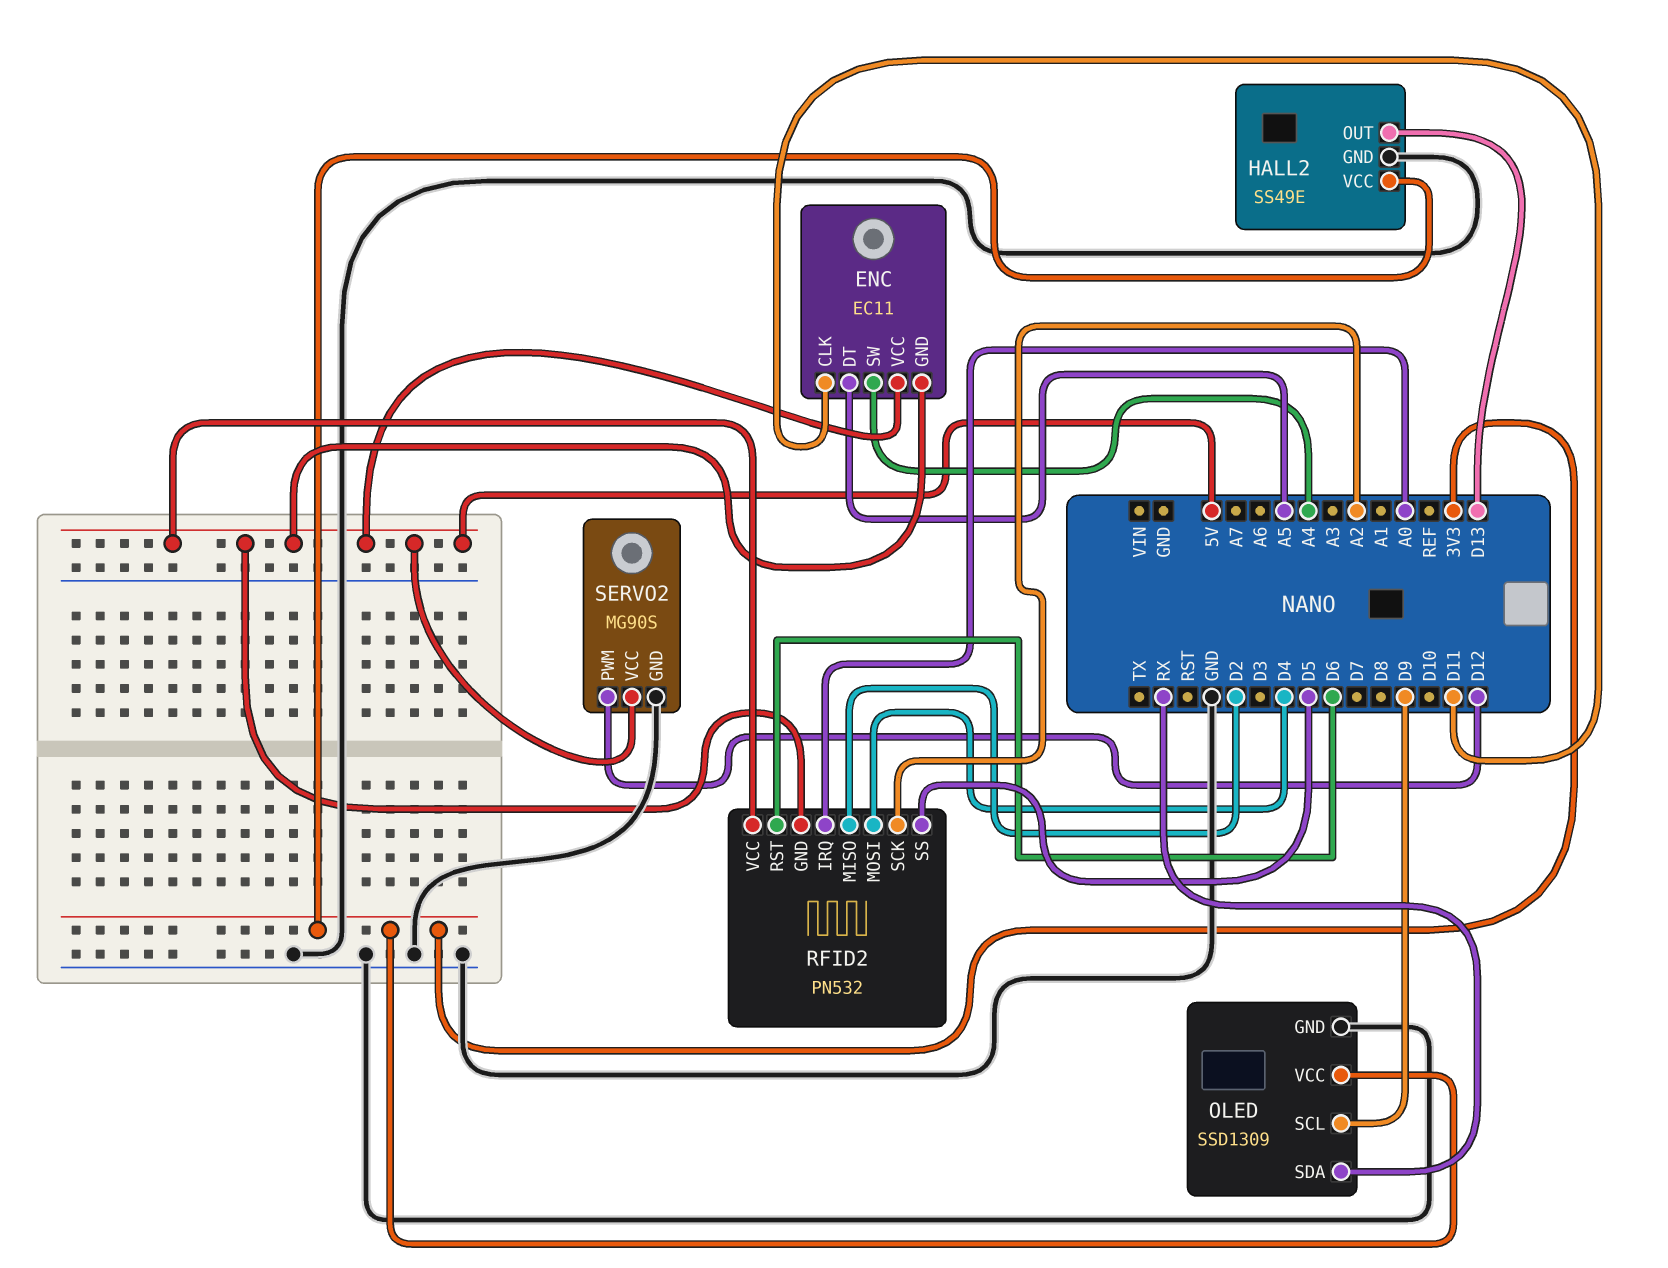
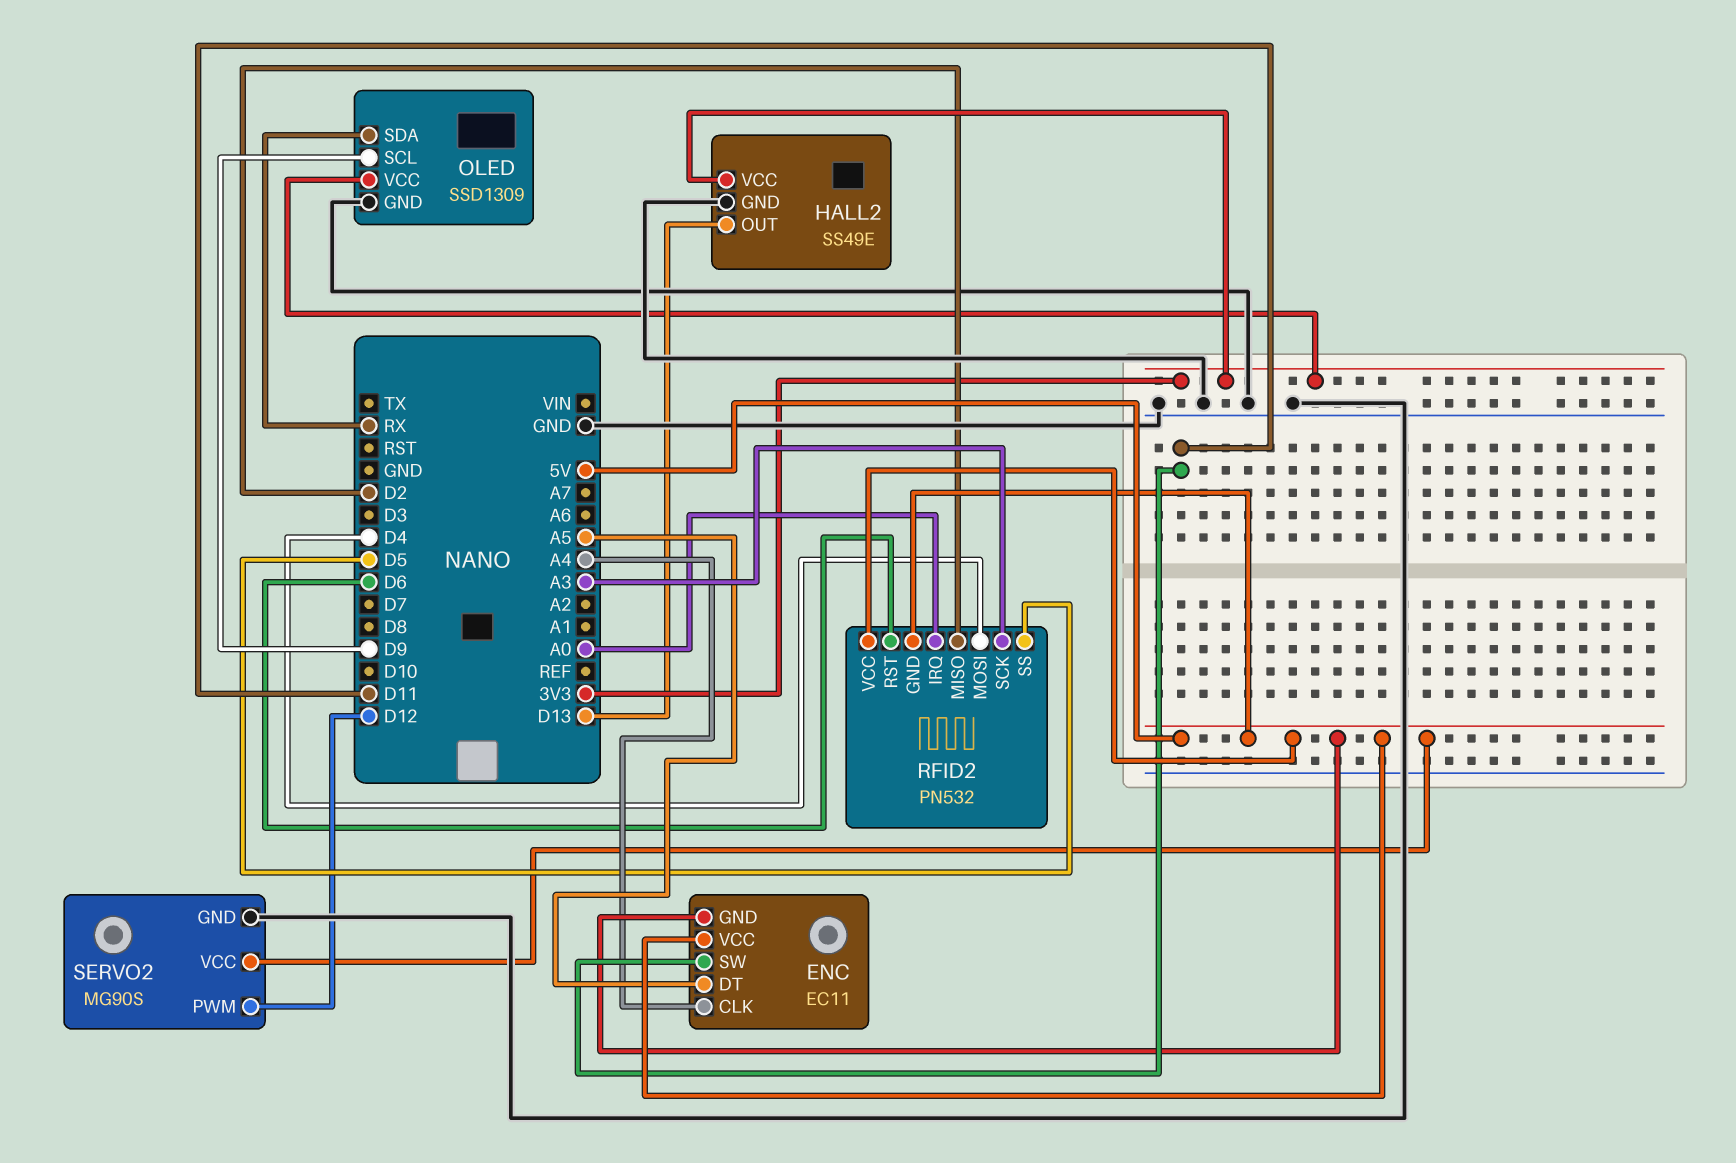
ENC pin CLK: D11 -> A4
ENC pin SW: A4 -> D11
RFID2 pin SCK: A2 -> A3

